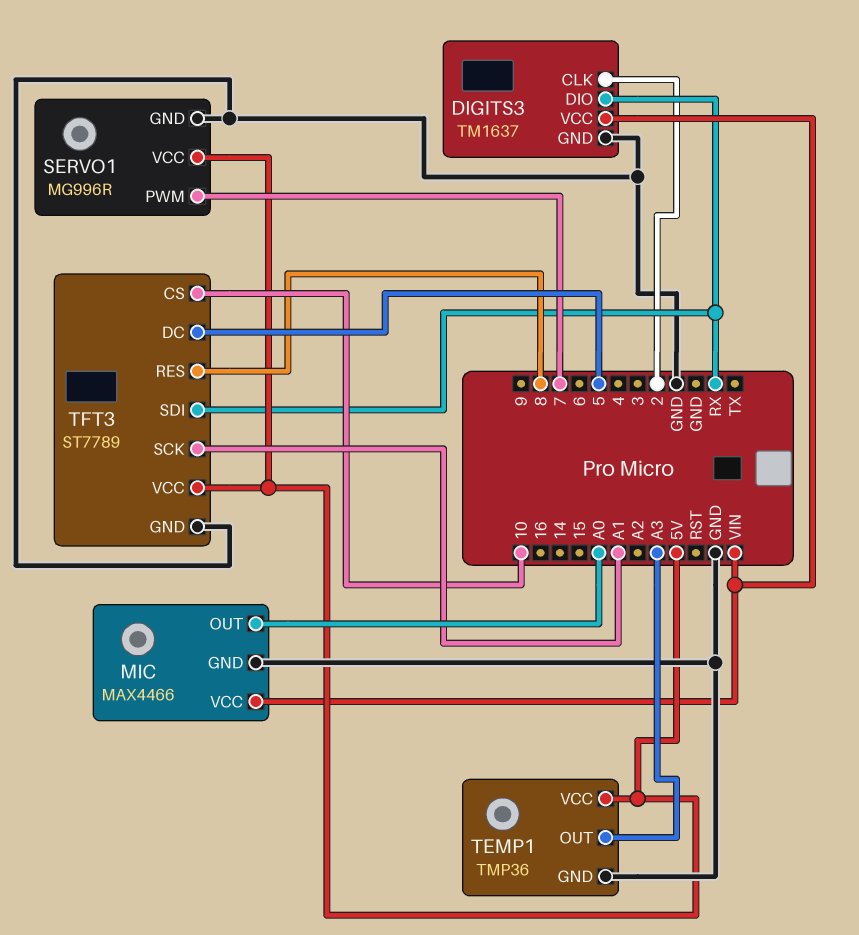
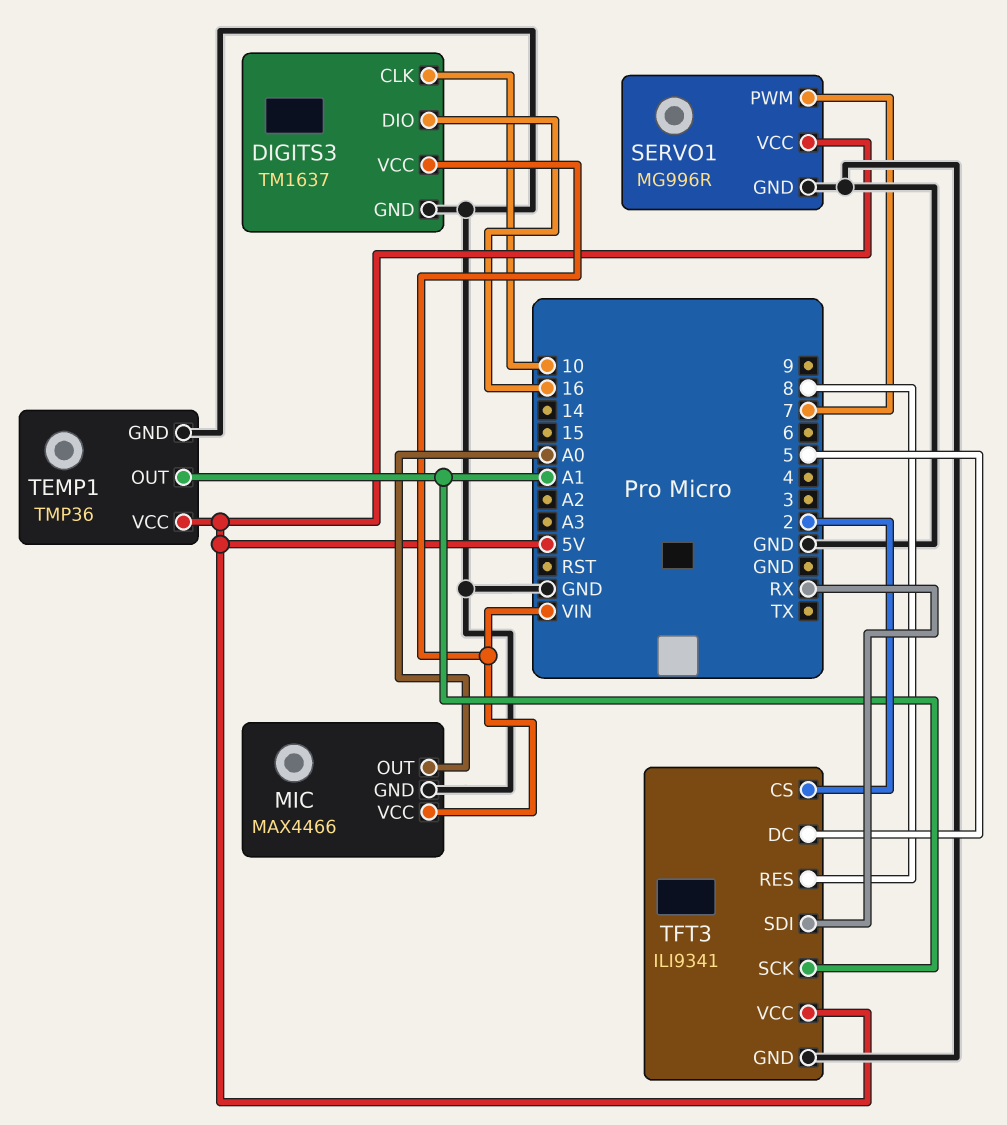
DIGITS3 pin CLK: 2 -> 10
DIGITS3 pin DIO: RX -> 16
TEMP1 pin OUT: A3 -> A1
TFT3: ST7789 -> ILI9341
TFT3 pin CS: 10 -> 2

